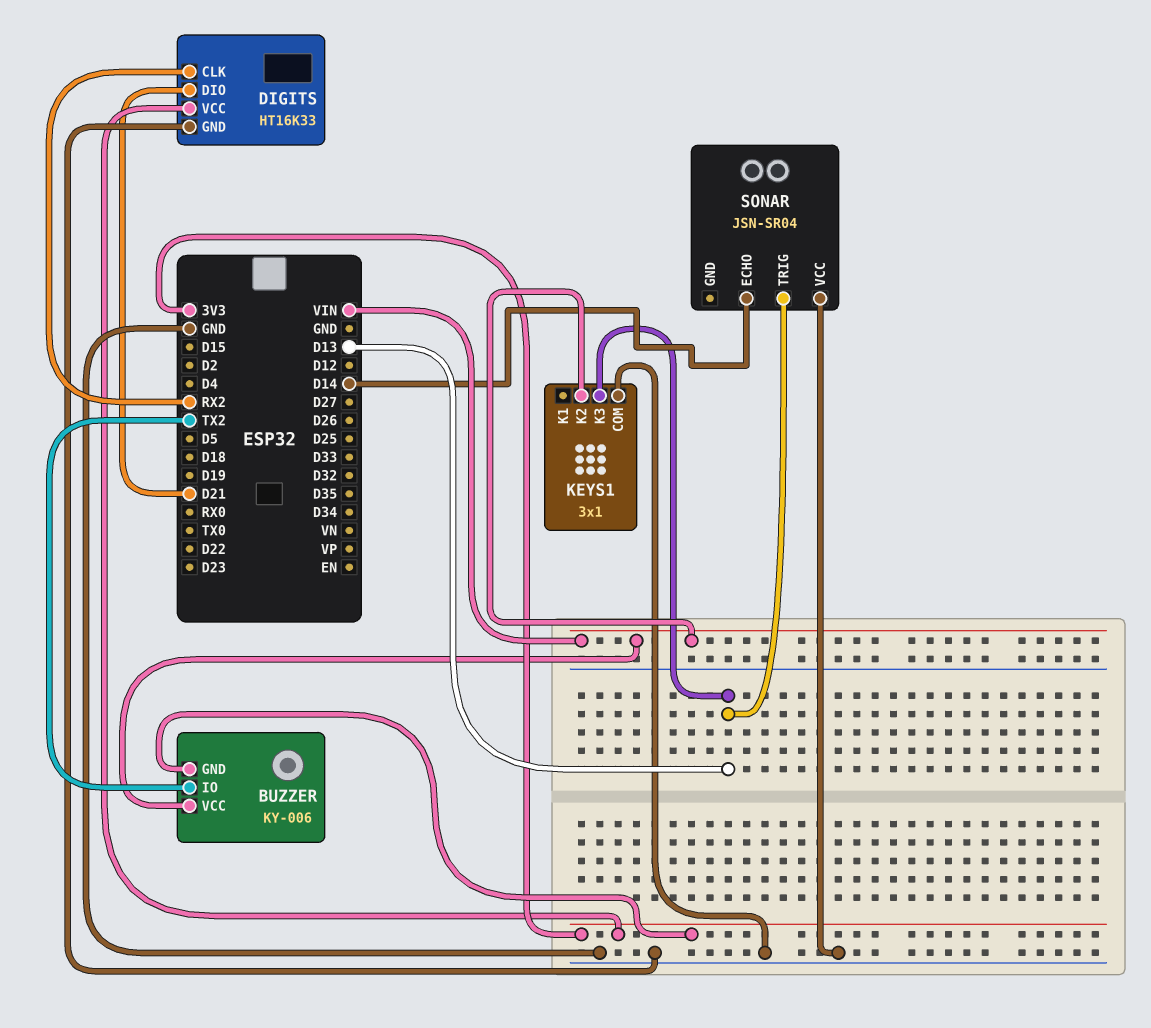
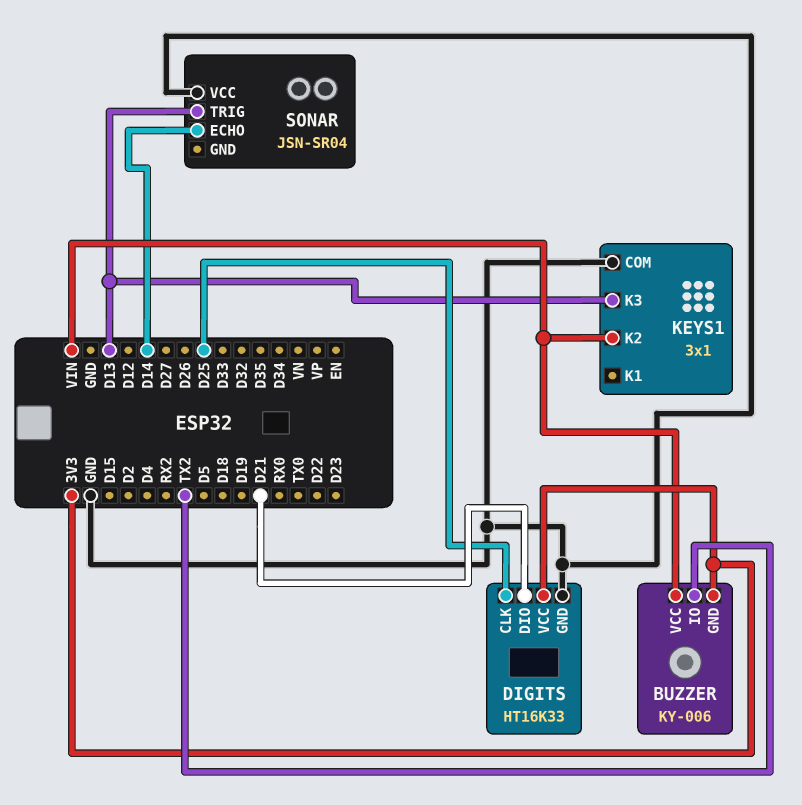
DIGITS pin CLK: RX2 -> D25

